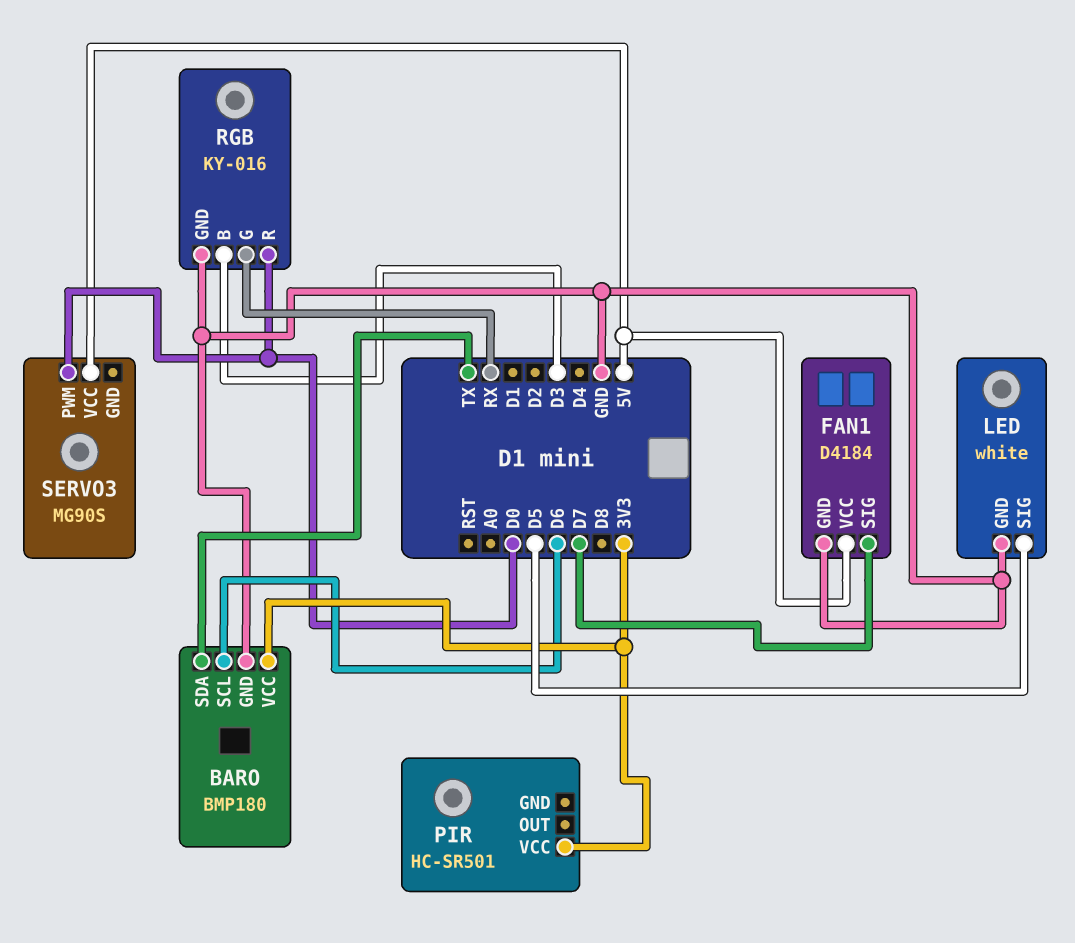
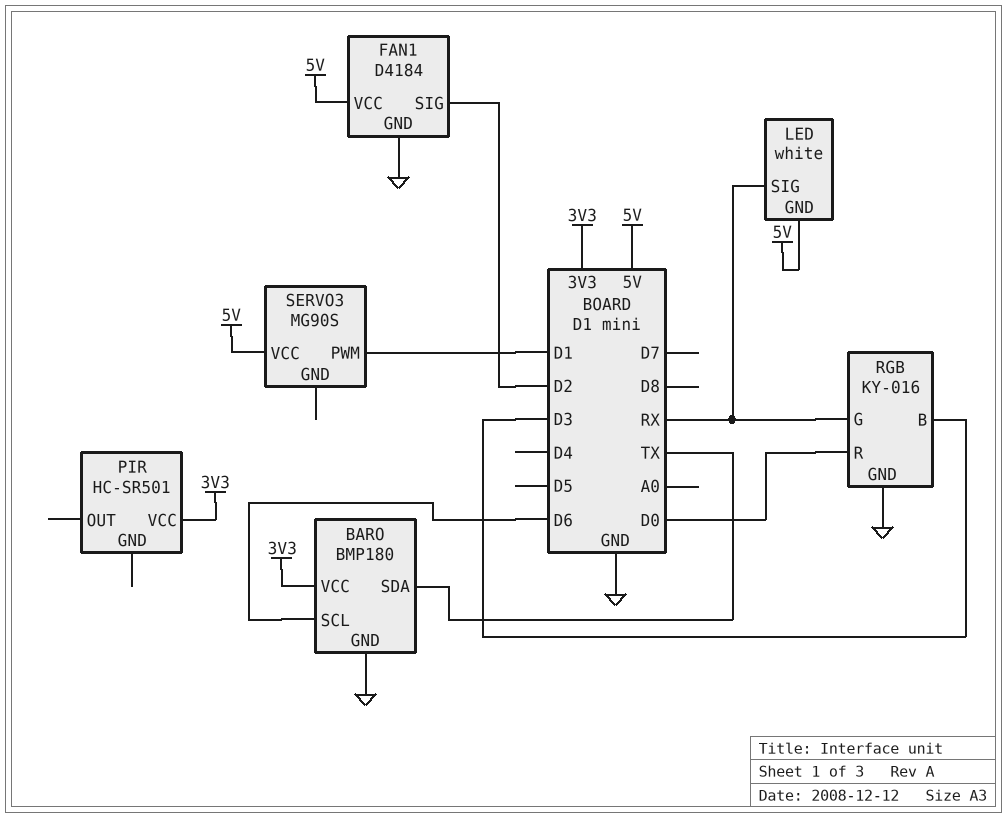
FAN1 pin SIG: D7 -> D2
LED pin GND: GND -> 5V
LED pin SIG: D5 -> RX
SERVO3 pin PWM: D0 -> D1

